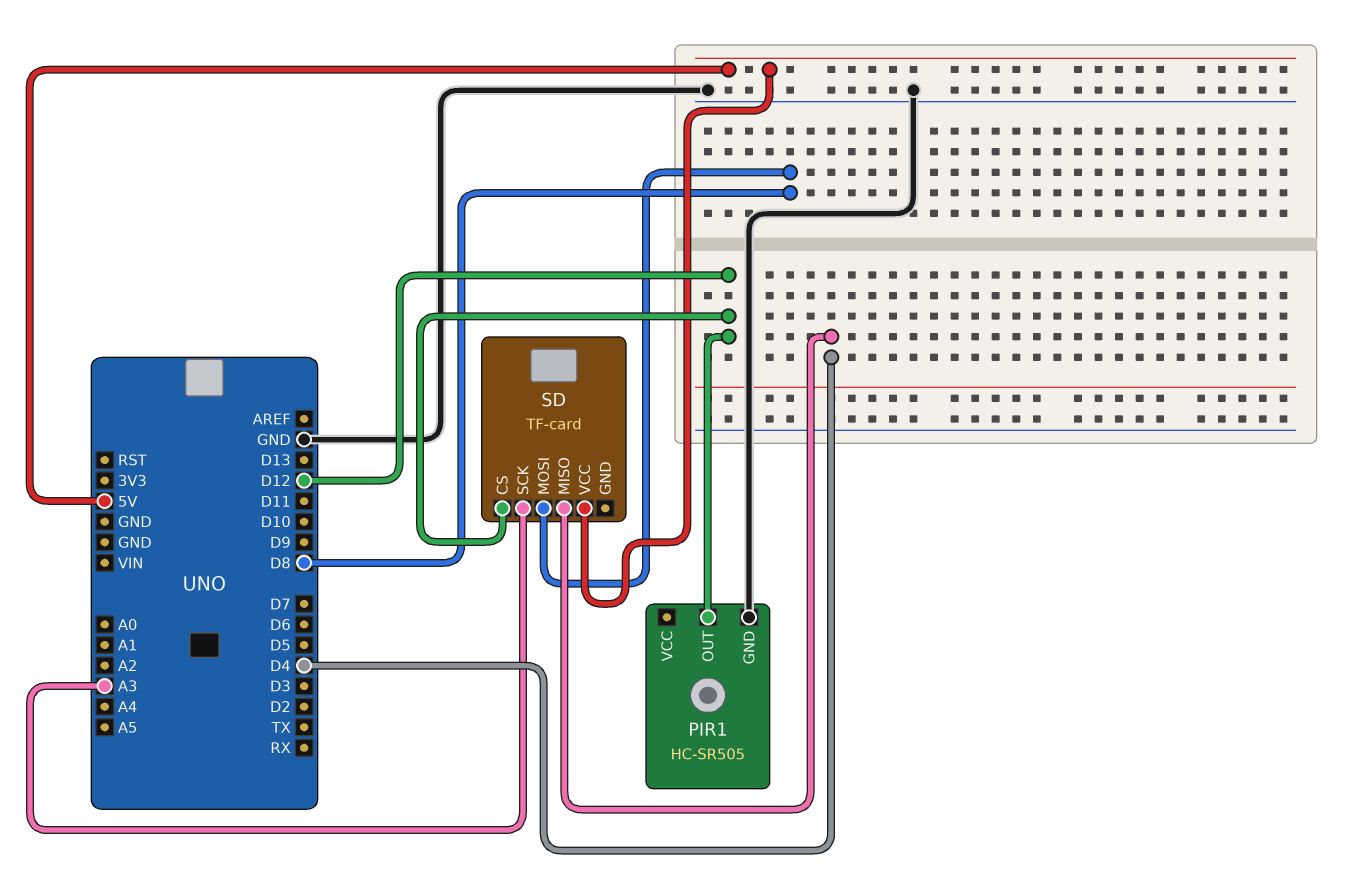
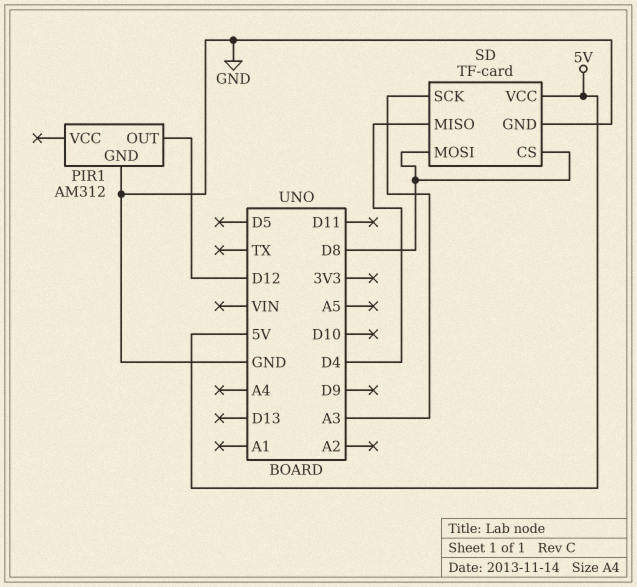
PIR1: HC-SR505 -> AM312
SD pin CS: D12 -> D8
SD pin GND: none -> GND

